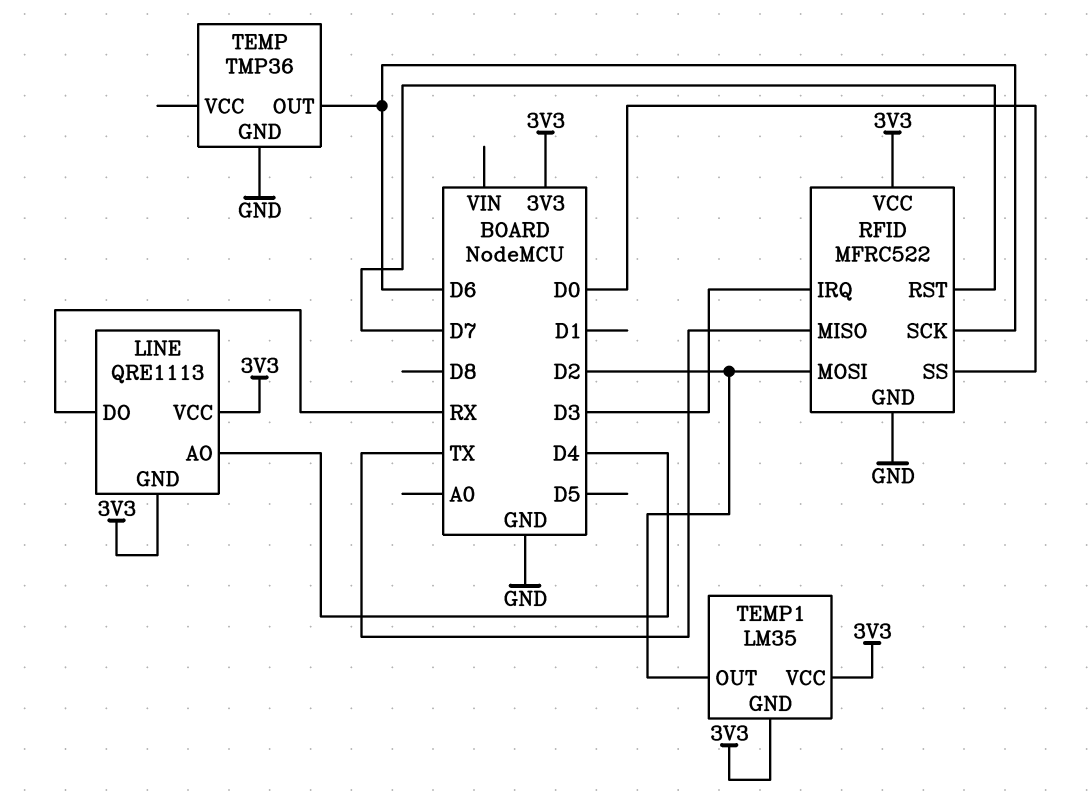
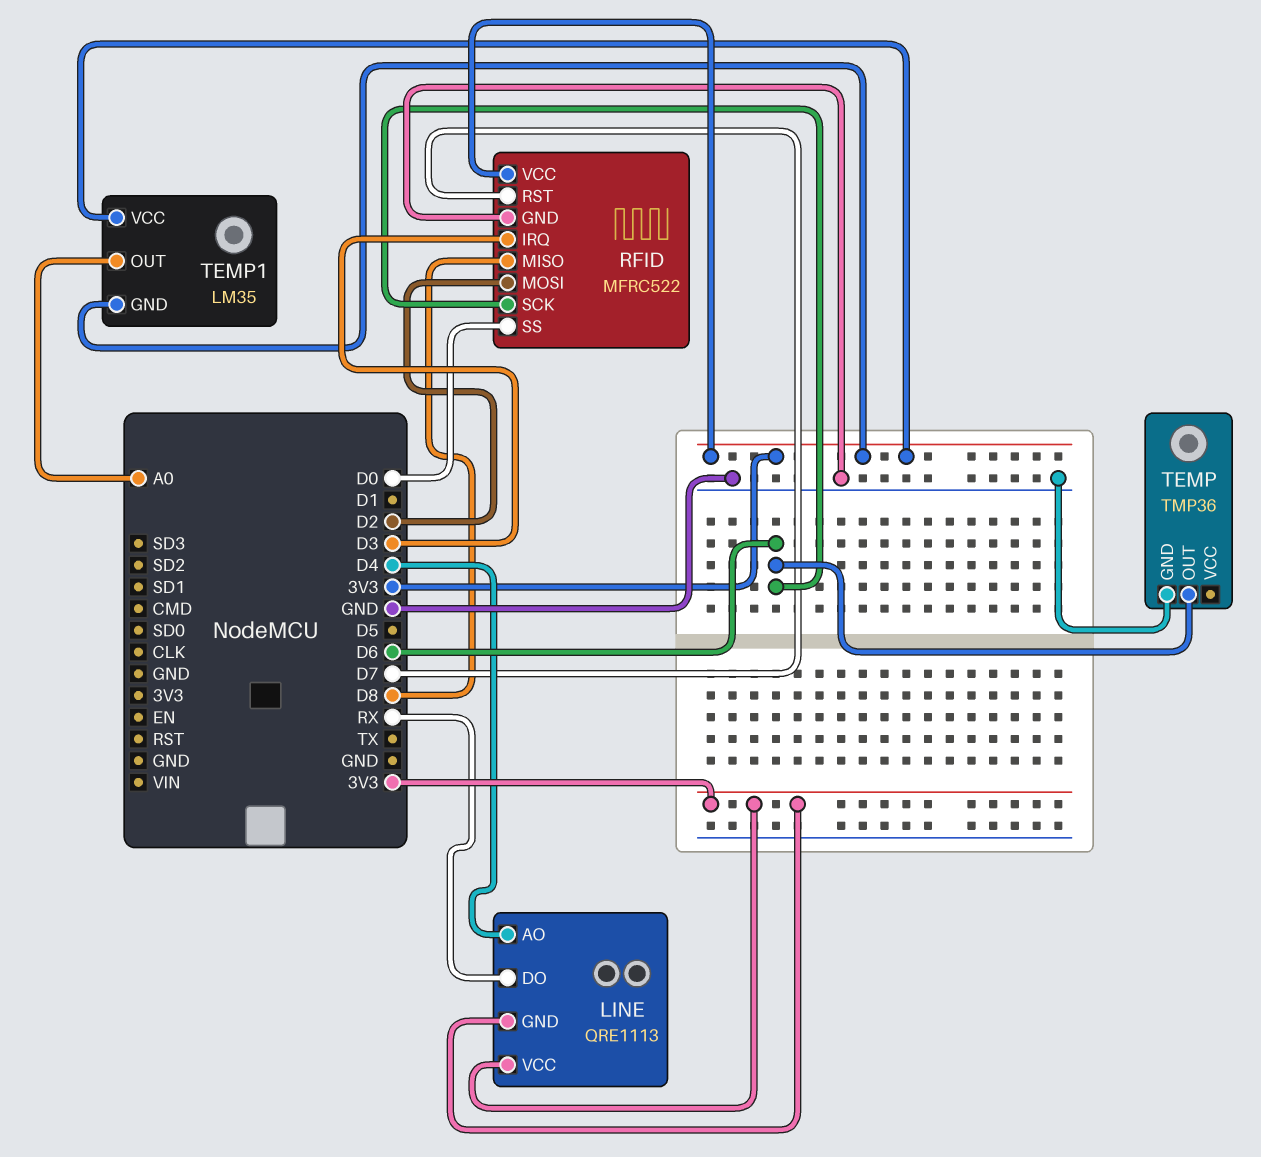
RFID pin MISO: TX -> D8
TEMP1 pin OUT: D2 -> A0

